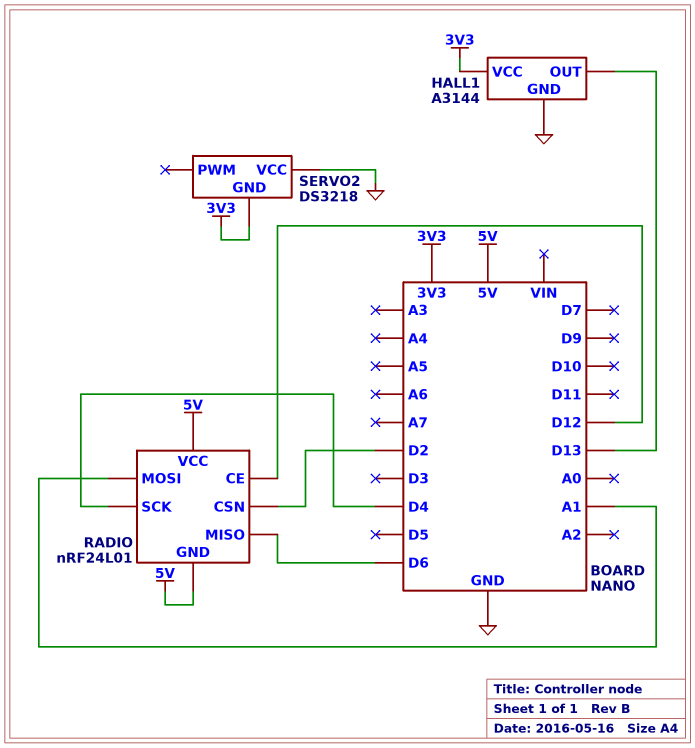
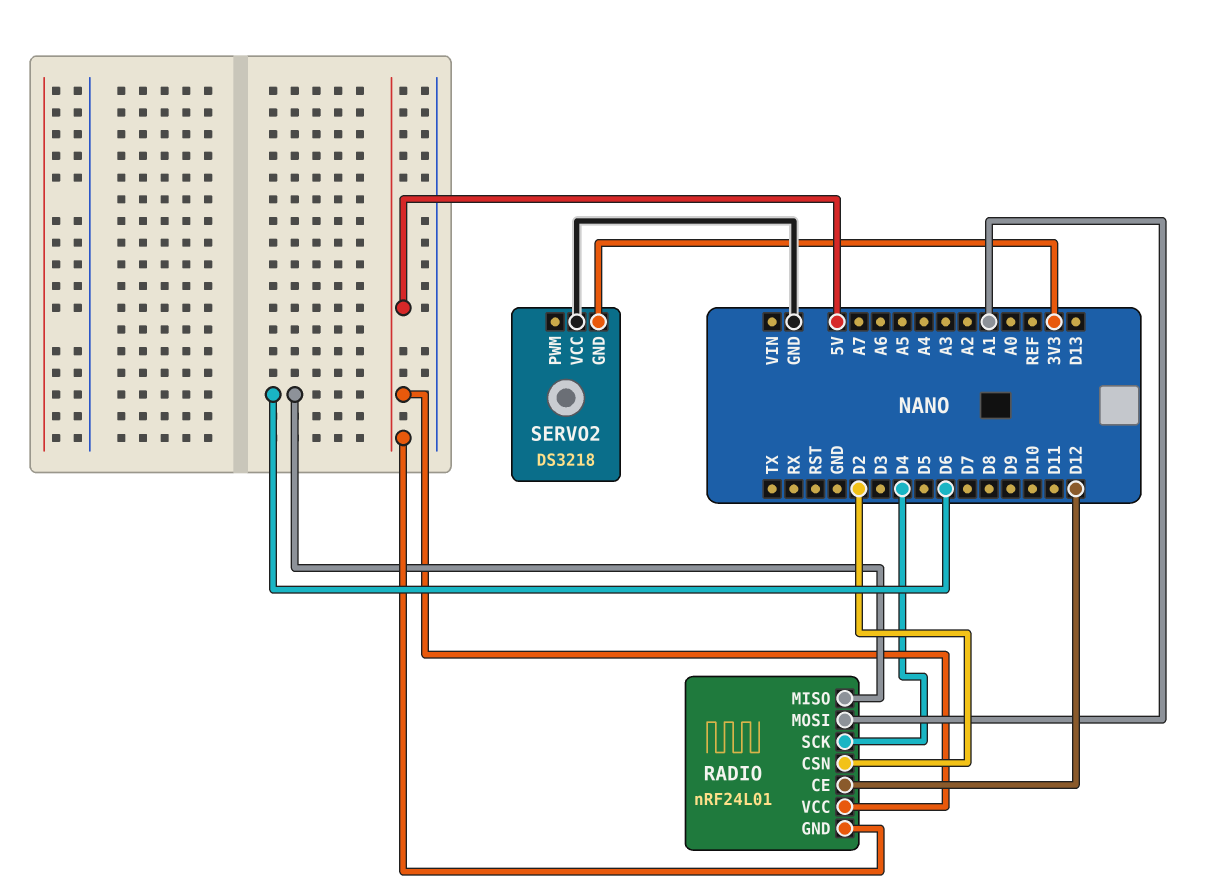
HALL1: A3144 -> none
HALL1 pin GND: GND -> none
HALL1 pin OUT: D13 -> none
HALL1 pin VCC: 3V3 -> none

